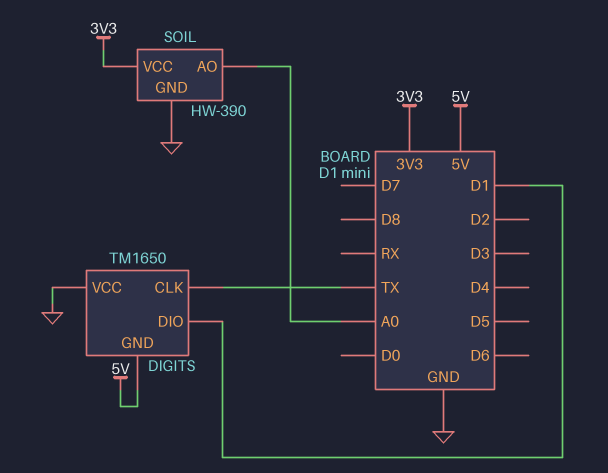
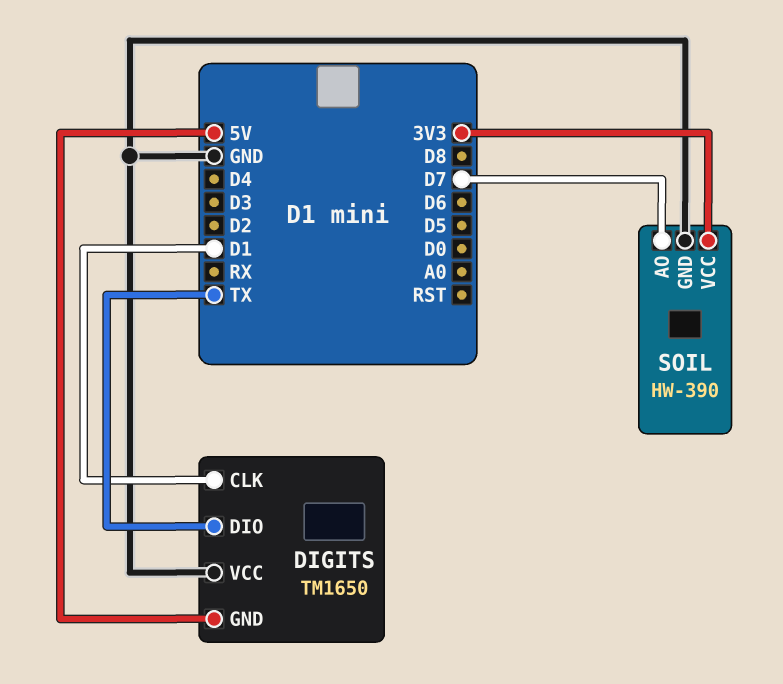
DIGITS pin CLK: TX -> D1
DIGITS pin DIO: D1 -> TX
SOIL pin AO: A0 -> D7

